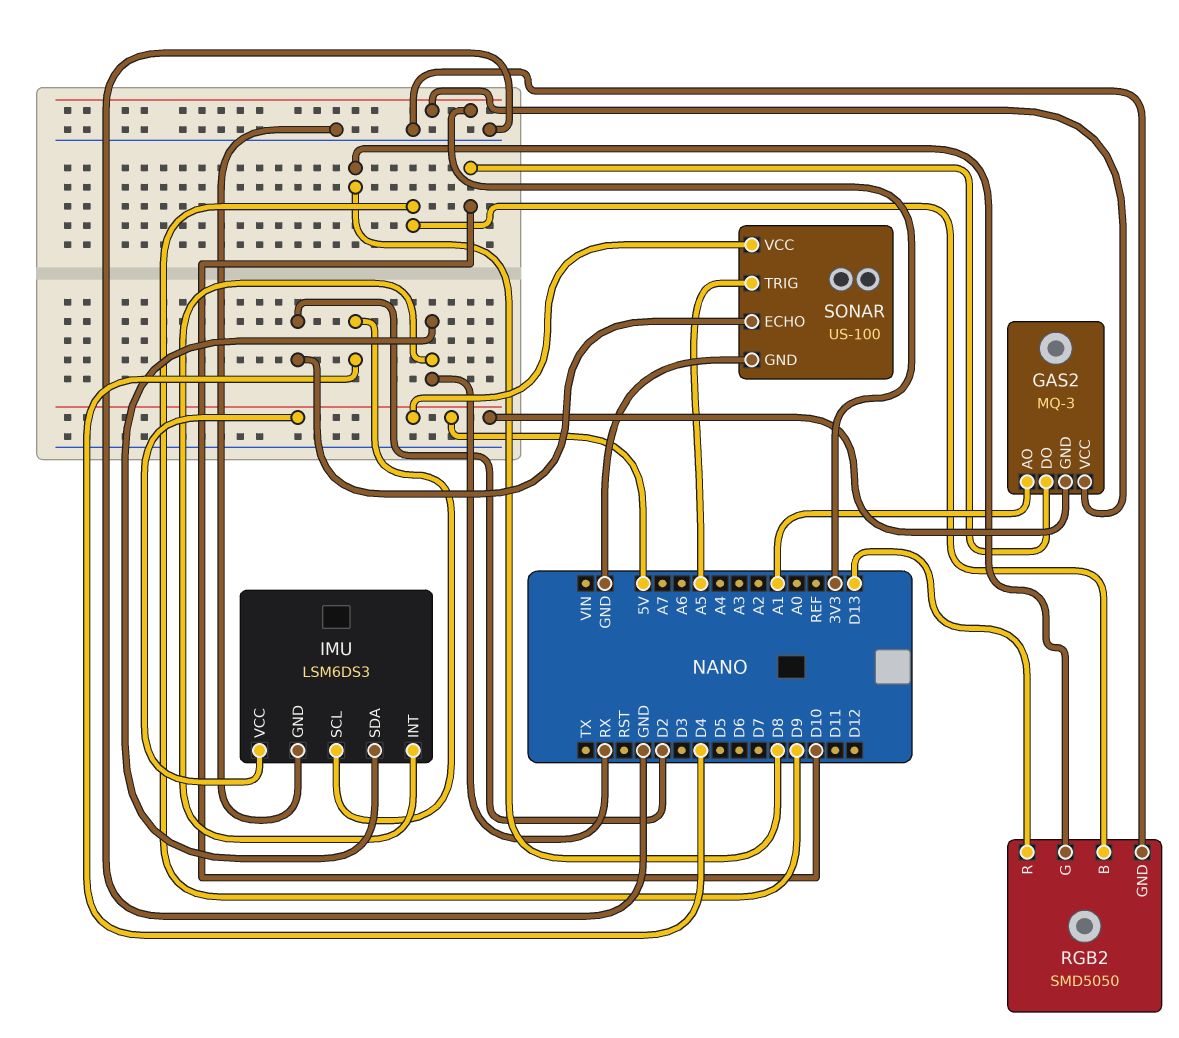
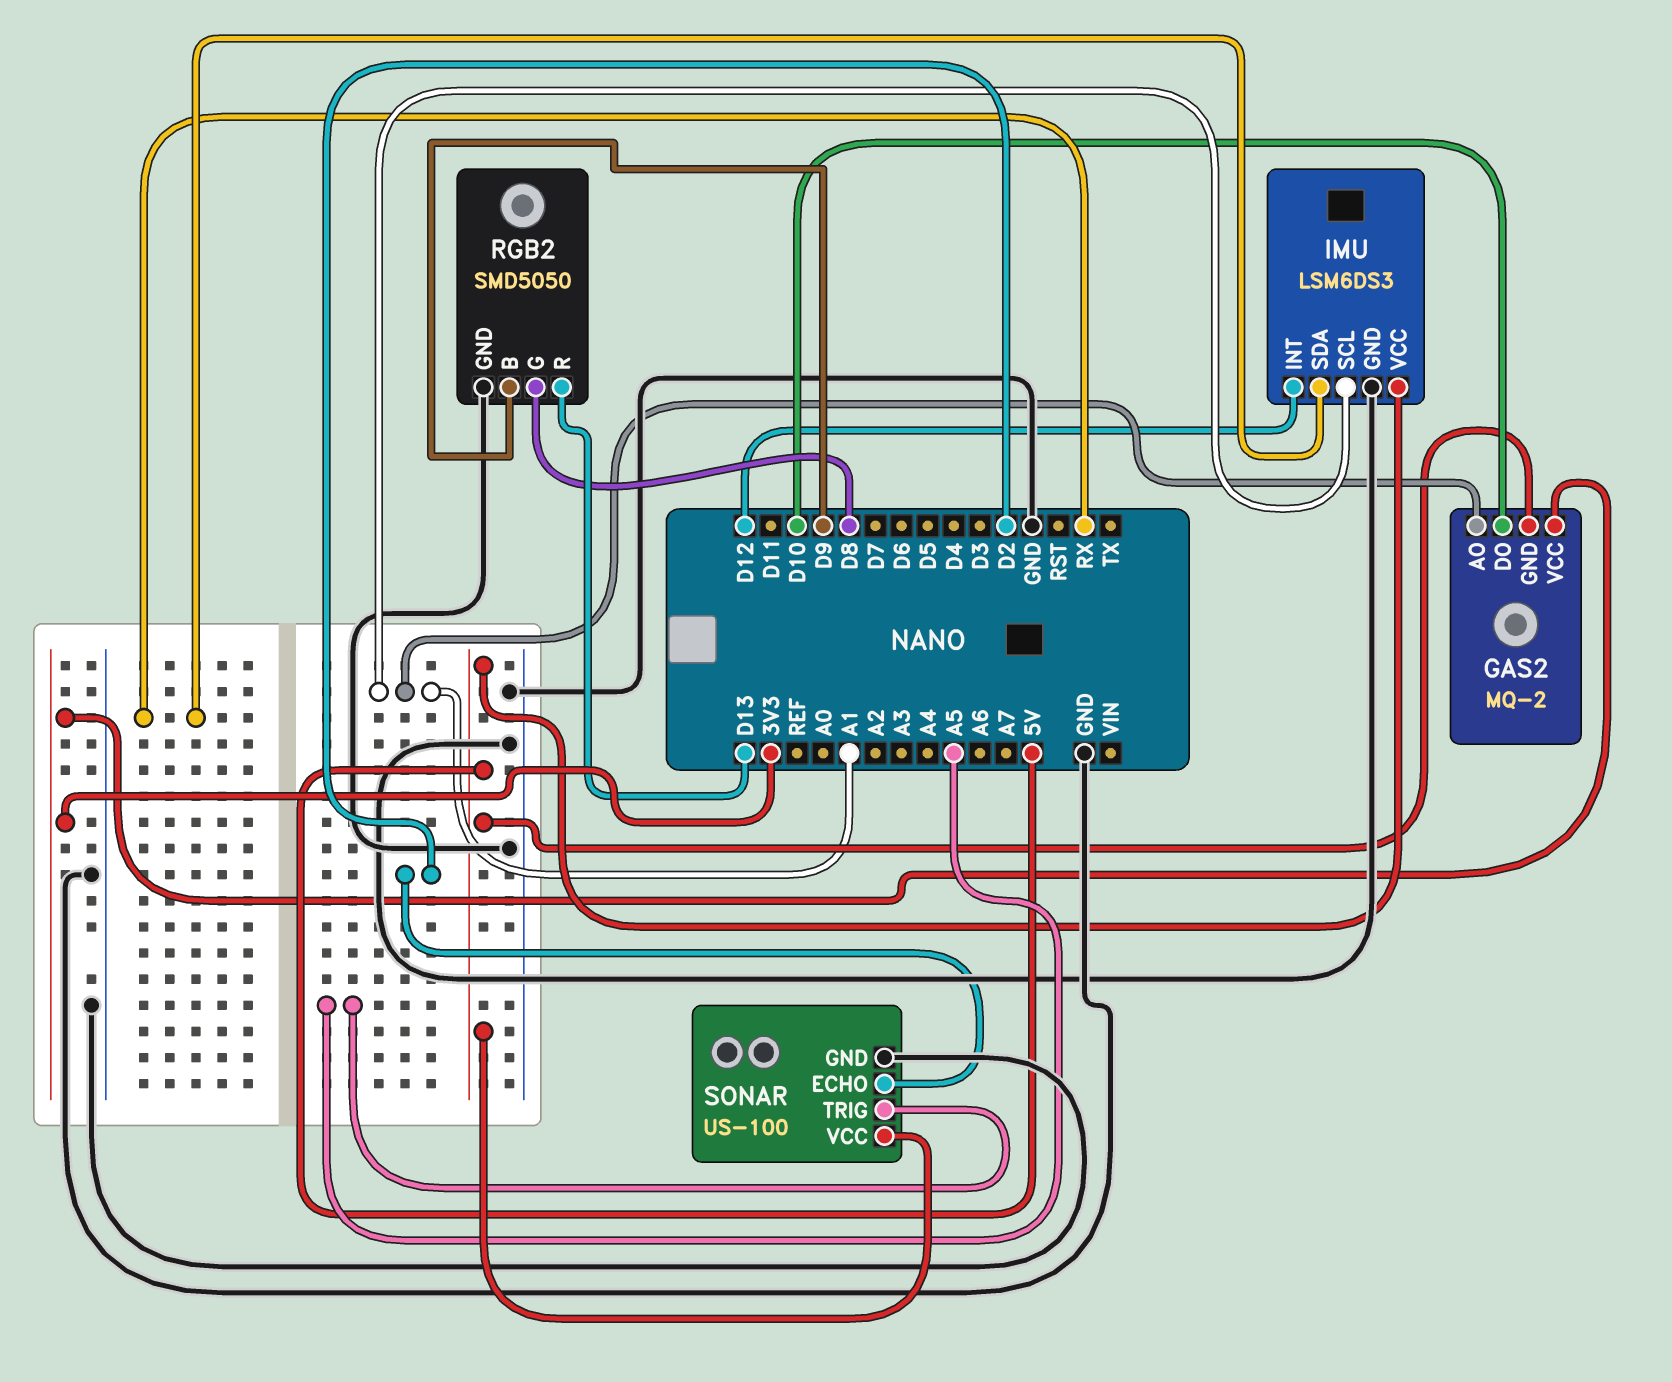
GAS2: MQ-3 -> MQ-2
IMU pin INT: RX -> D12
IMU pin SCL: D4 -> A1

